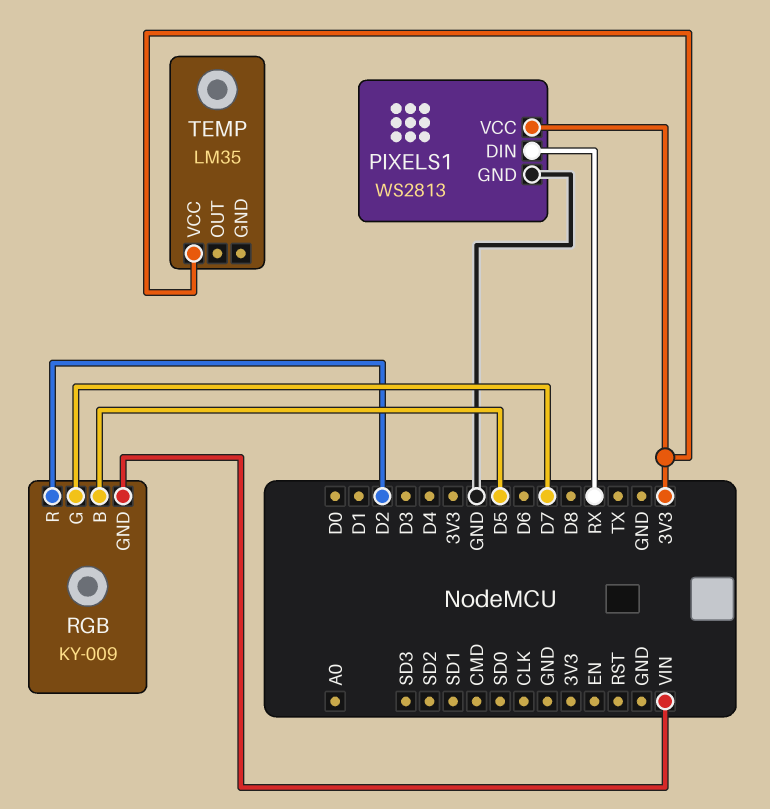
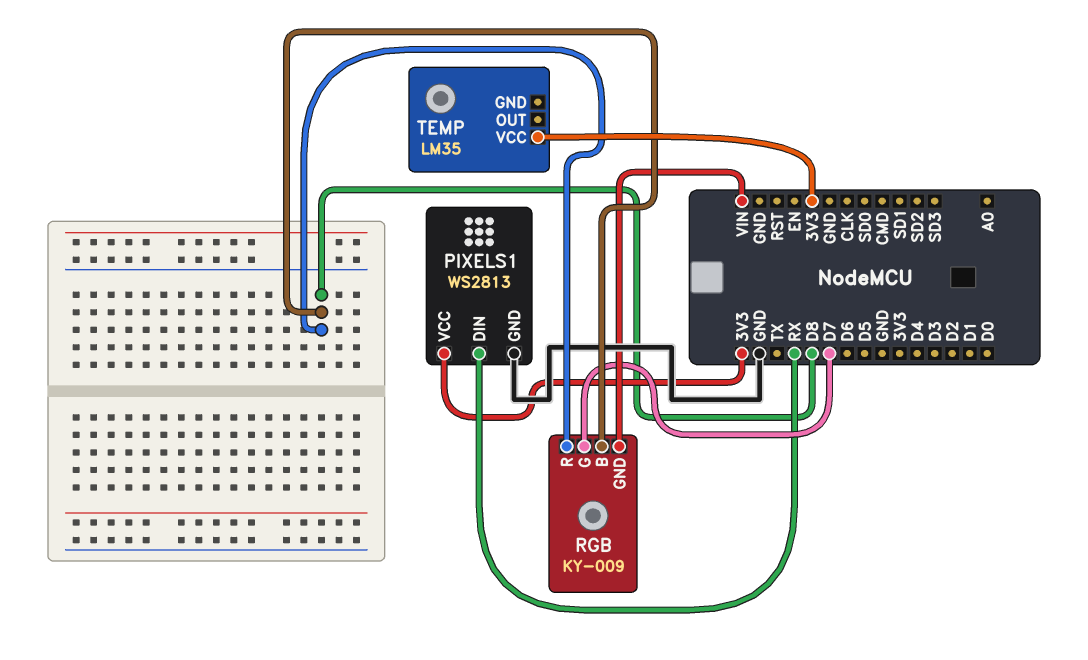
RGB pin B: D5 -> D8
RGB pin R: D2 -> D8

